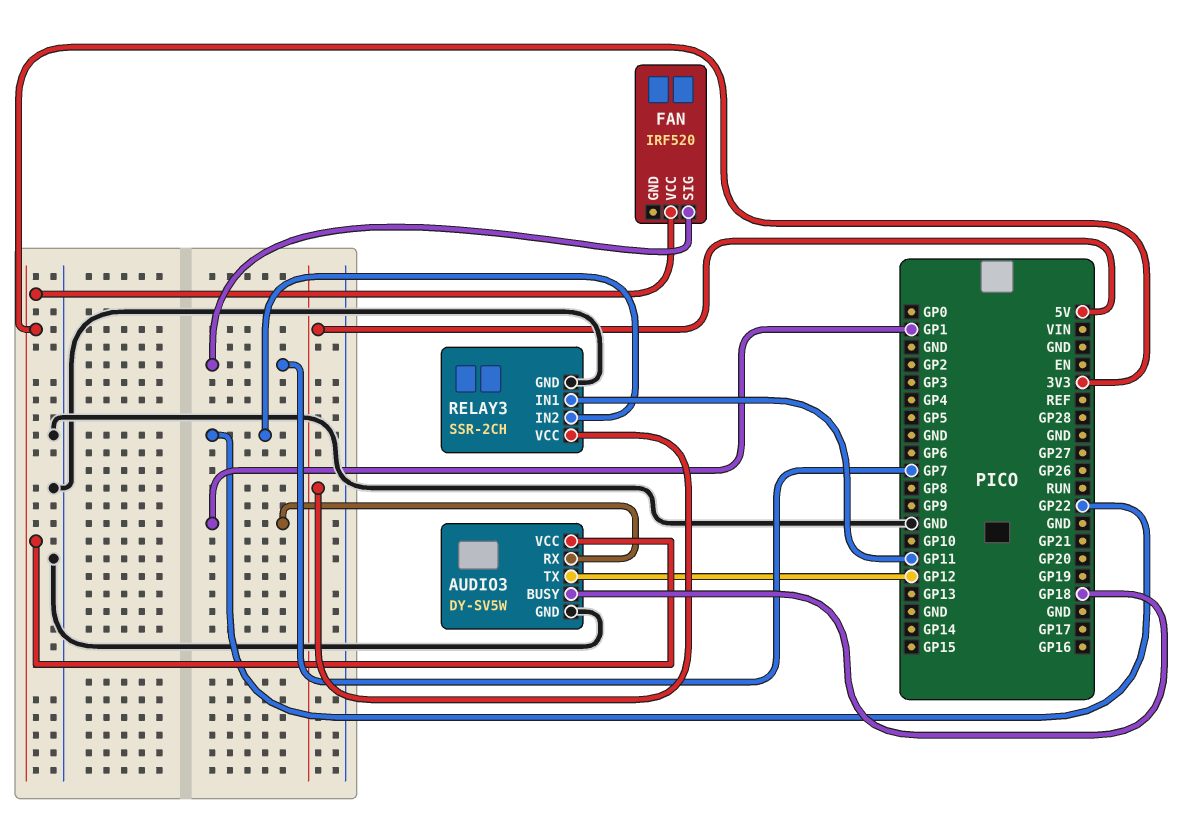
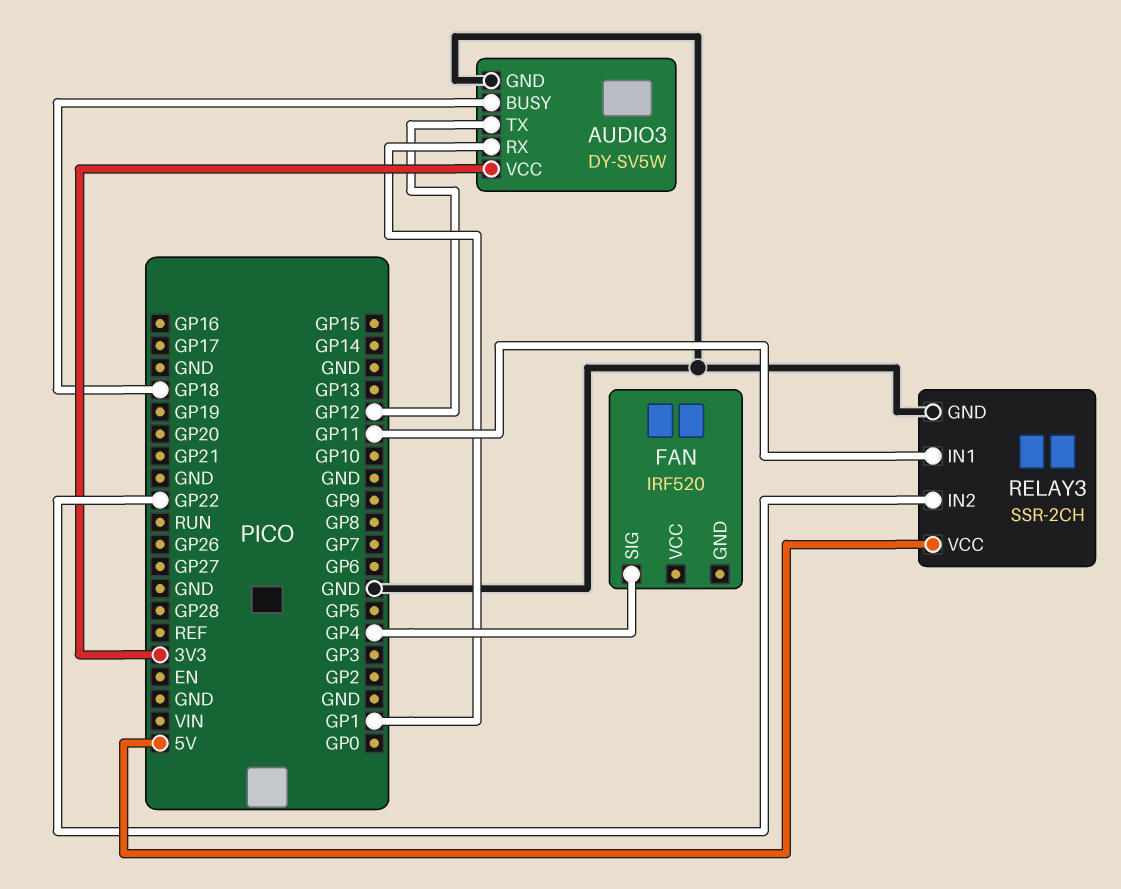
FAN pin SIG: GP7 -> GP4
FAN pin VCC: 3V3 -> none

